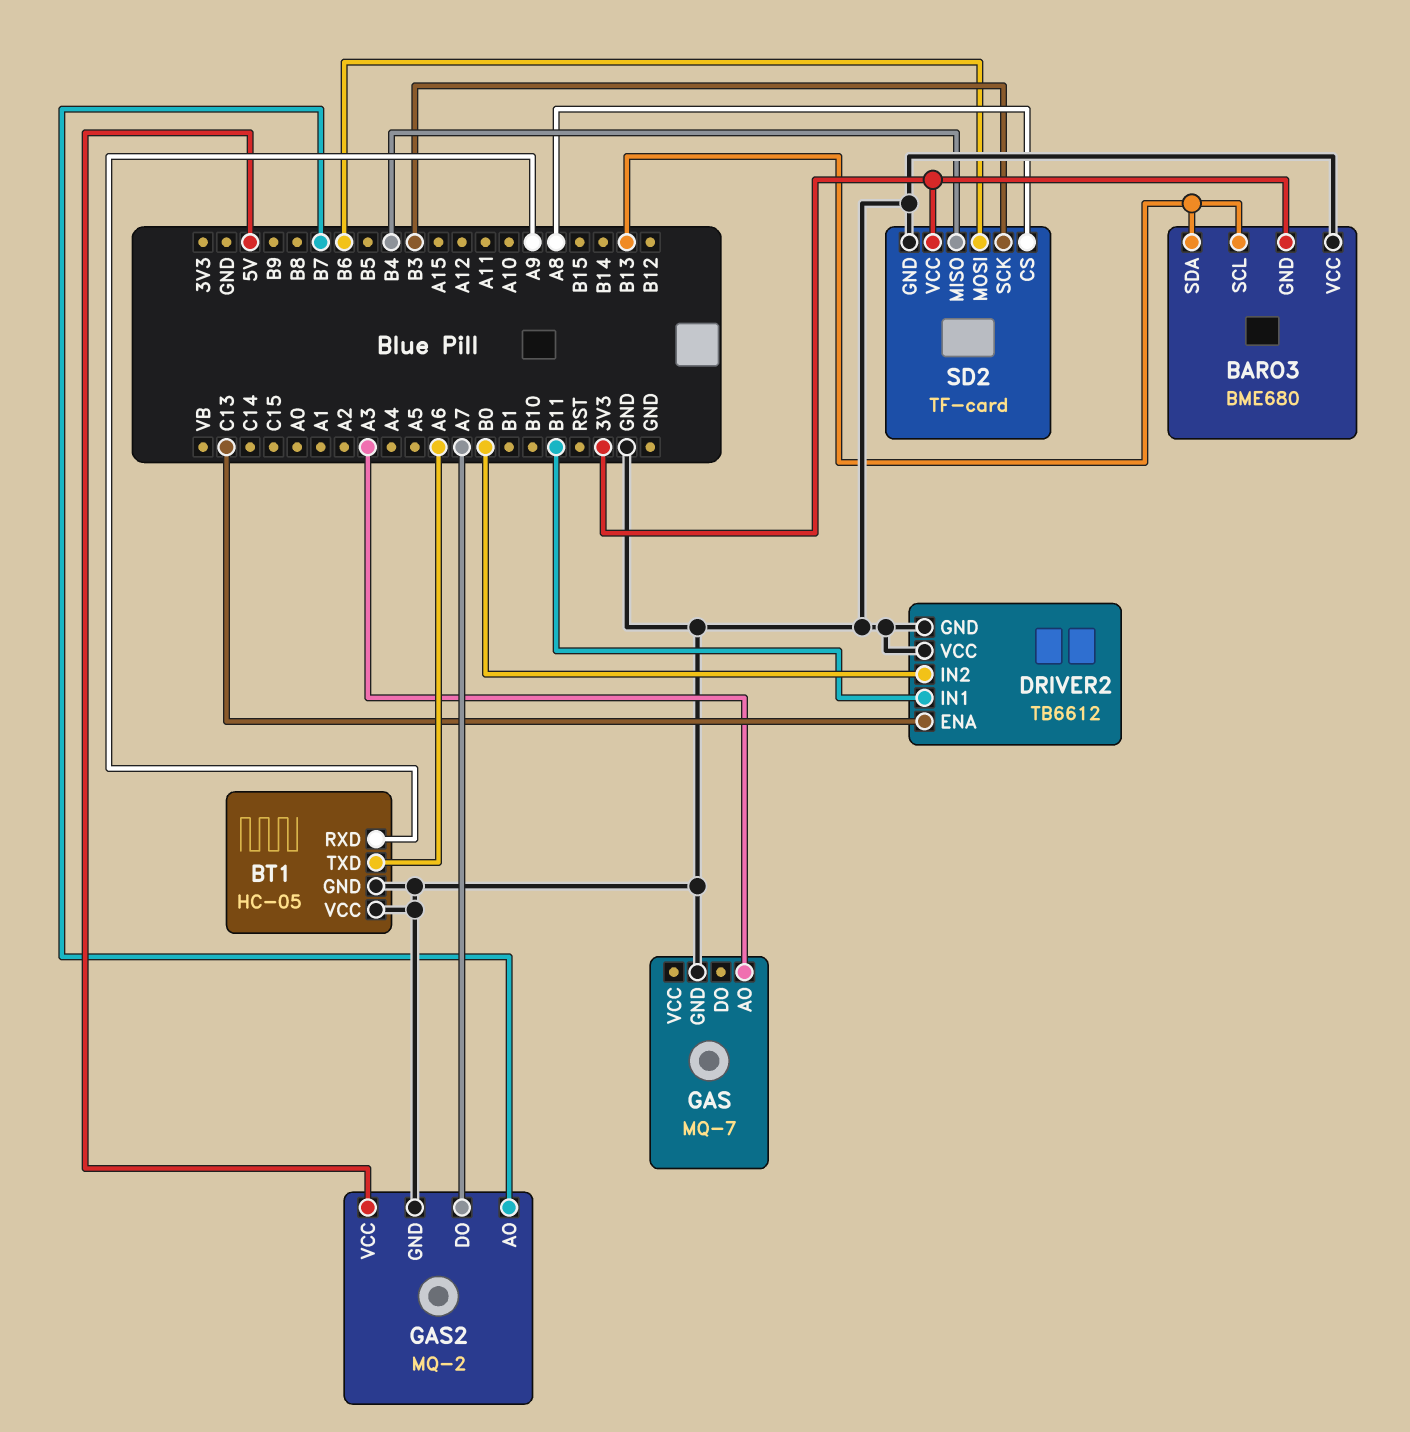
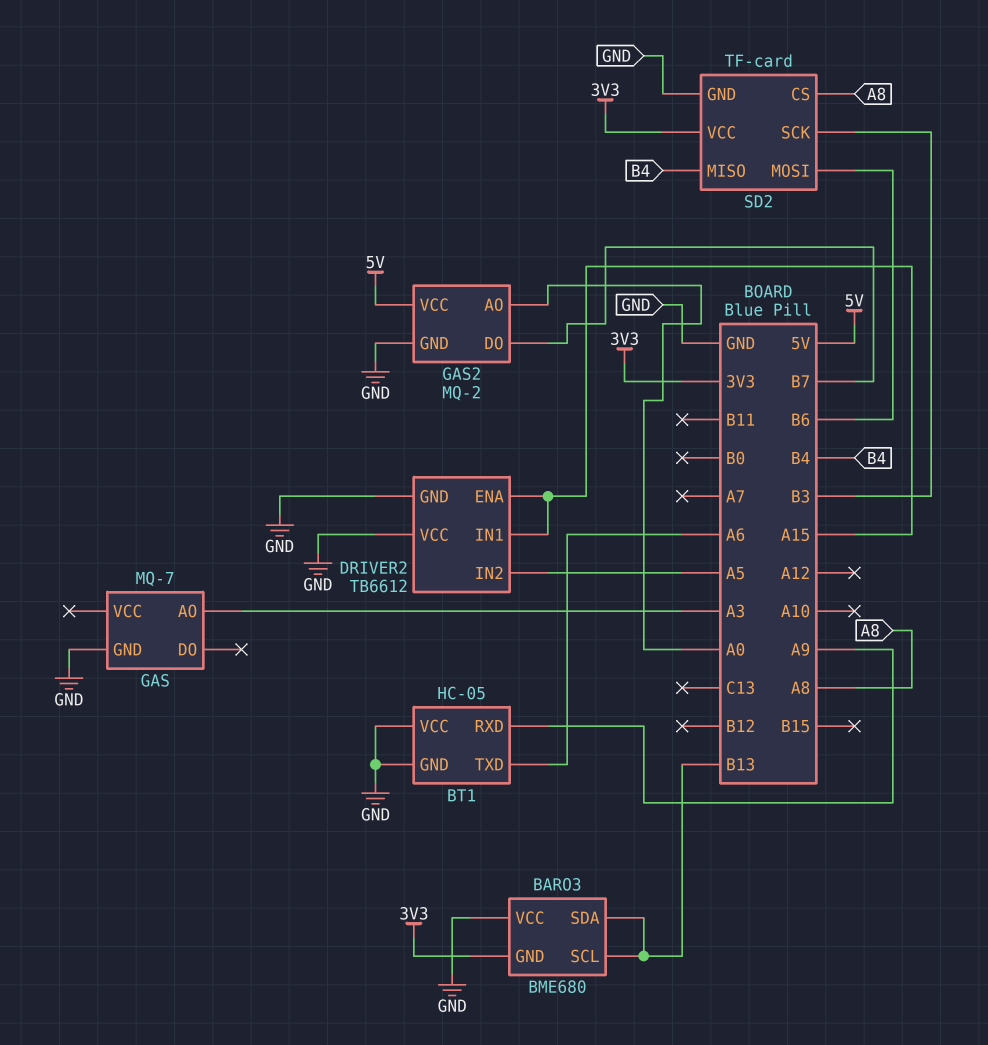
DRIVER2 pin ENA: C13 -> A15
DRIVER2 pin IN1: B11 -> A15
DRIVER2 pin IN2: B0 -> A5
GAS2 pin AO: B7 -> A0
GAS2 pin DO: A7 -> B7

